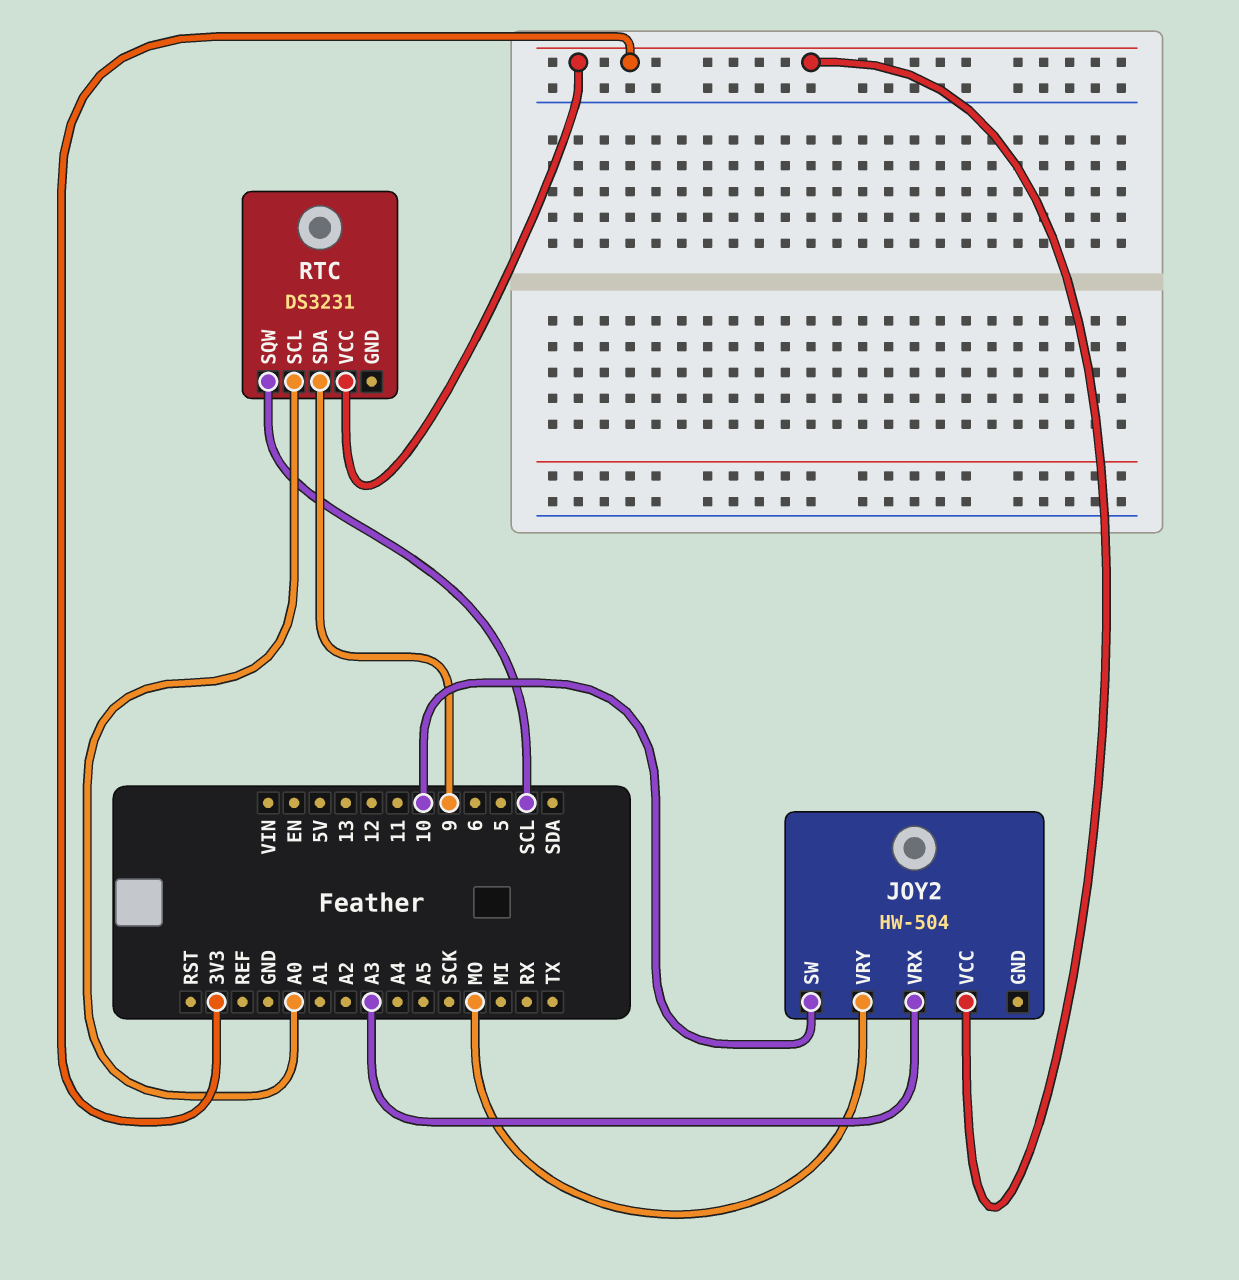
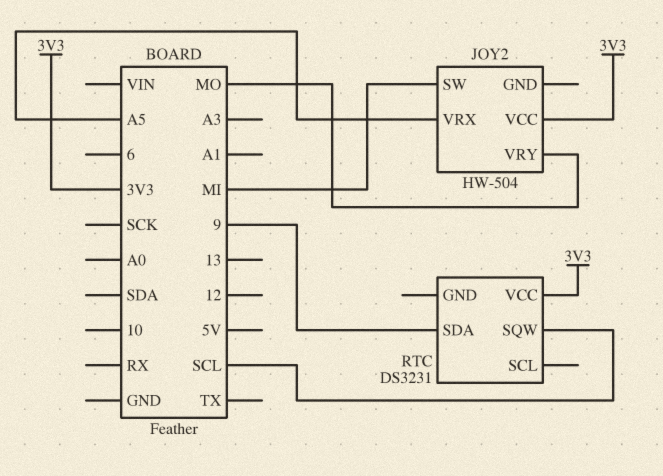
JOY2 pin SW: 10 -> MI
JOY2 pin VRX: A3 -> A5
RTC pin SCL: A0 -> none

